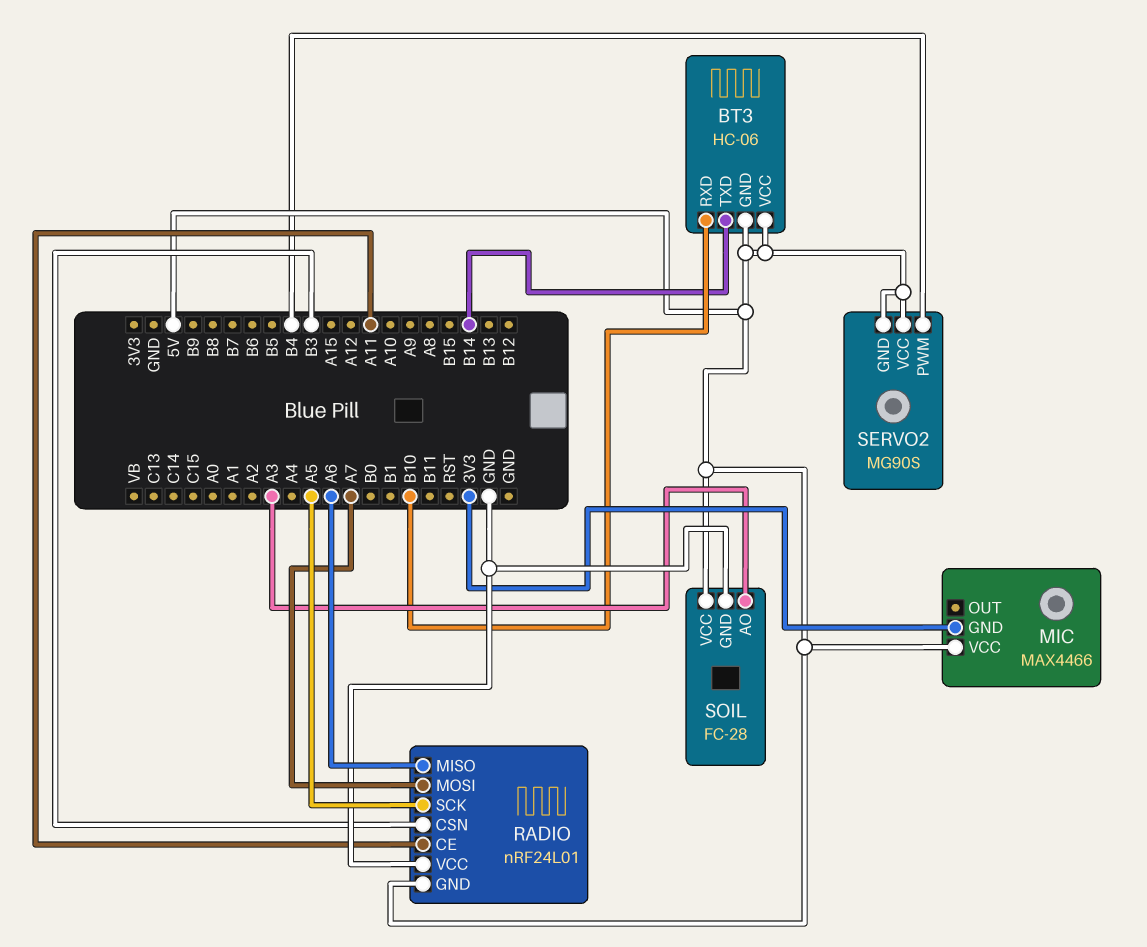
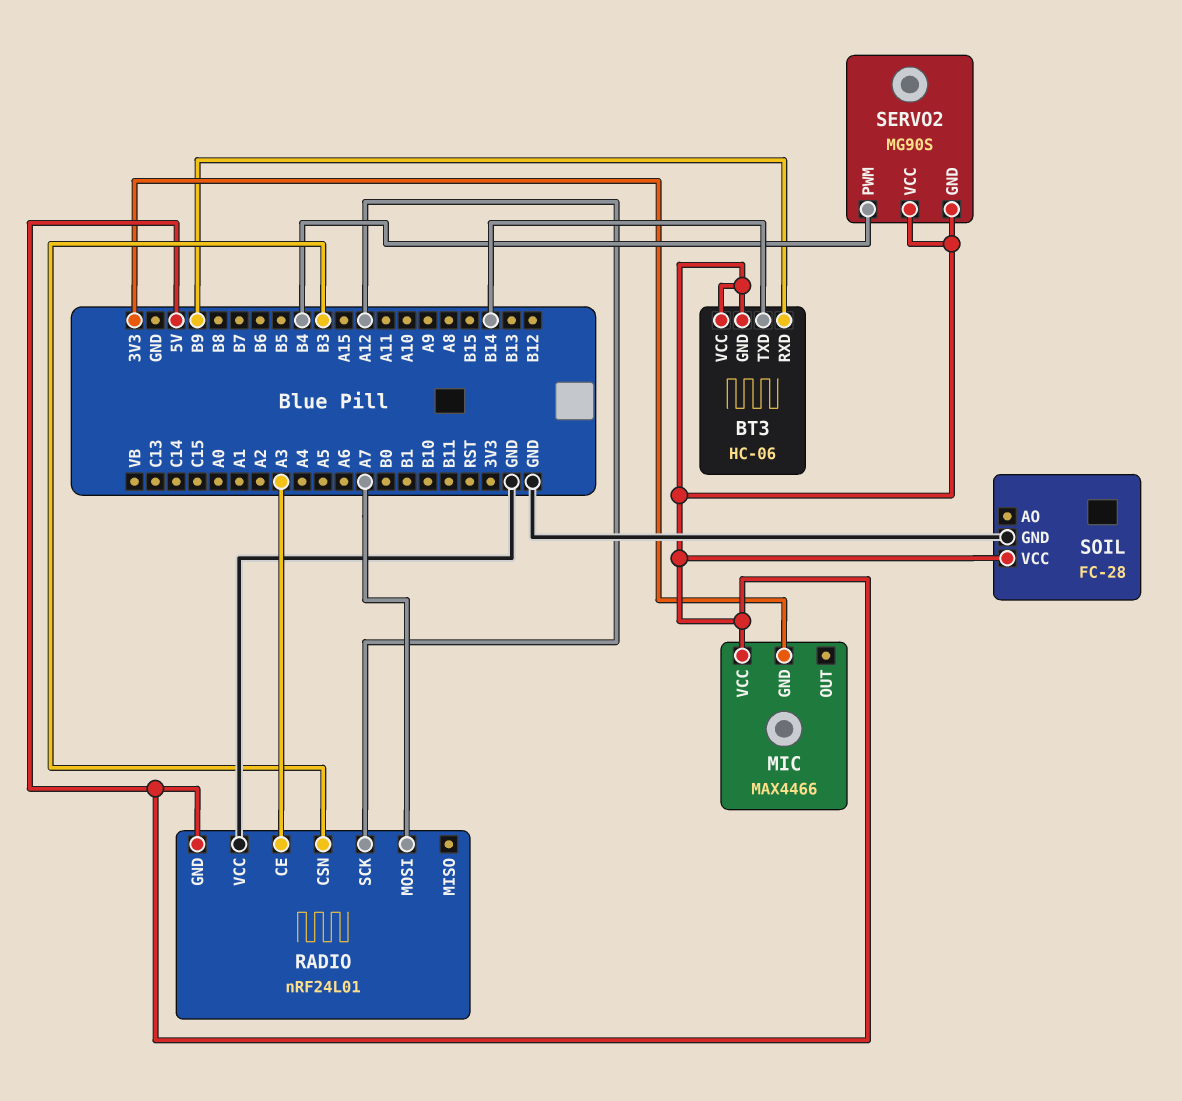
BT3 pin RXD: B10 -> B9
RADIO pin CE: A11 -> A3
RADIO pin MISO: A6 -> none
RADIO pin SCK: A5 -> A12
SOIL pin AO: A3 -> none

